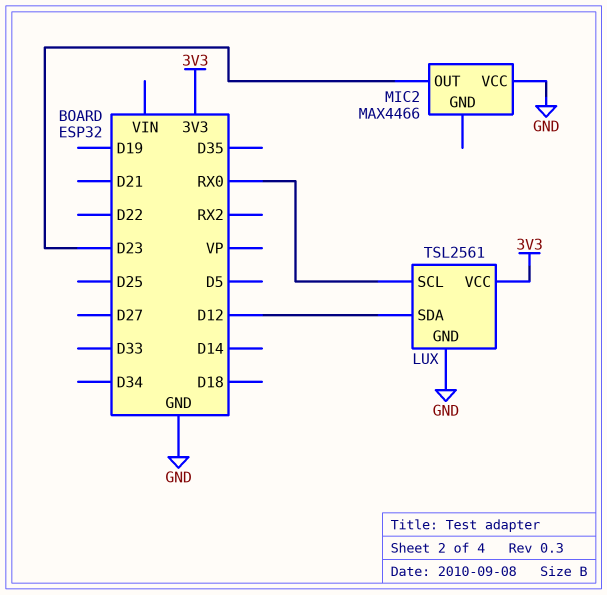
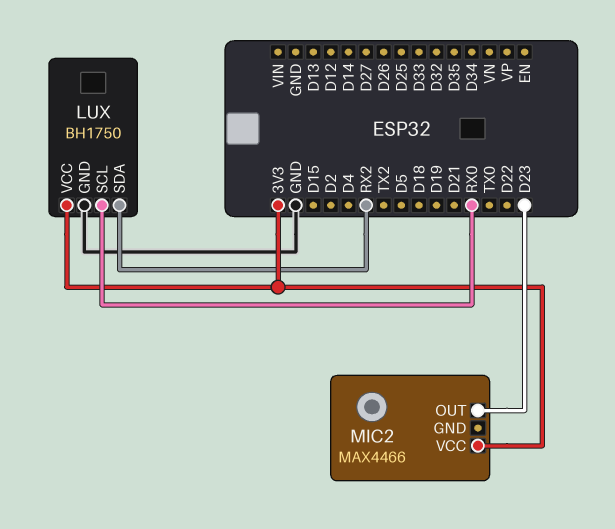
LUX: TSL2561 -> BH1750
LUX pin SDA: D12 -> RX2
MIC2 pin VCC: GND -> 3V3

